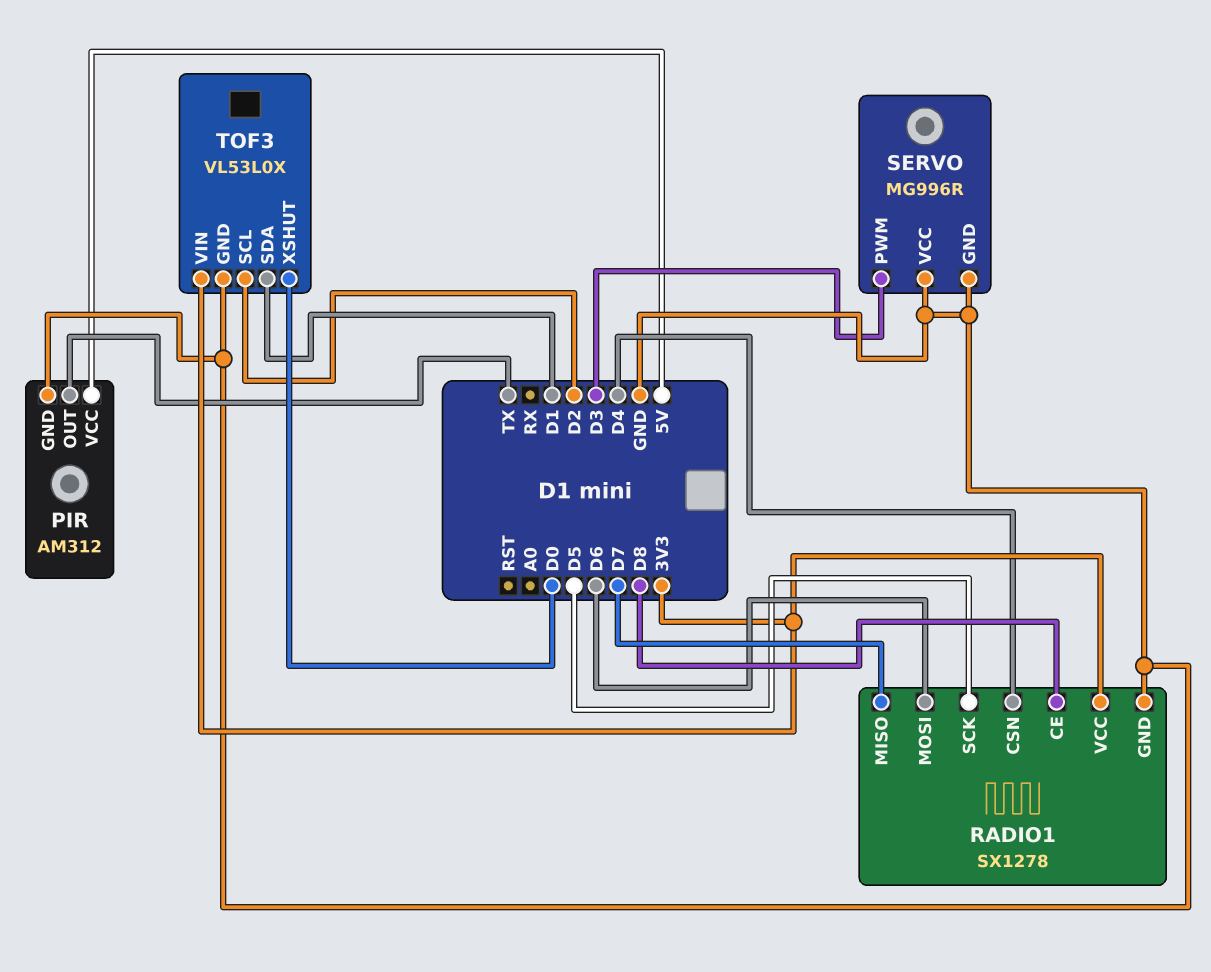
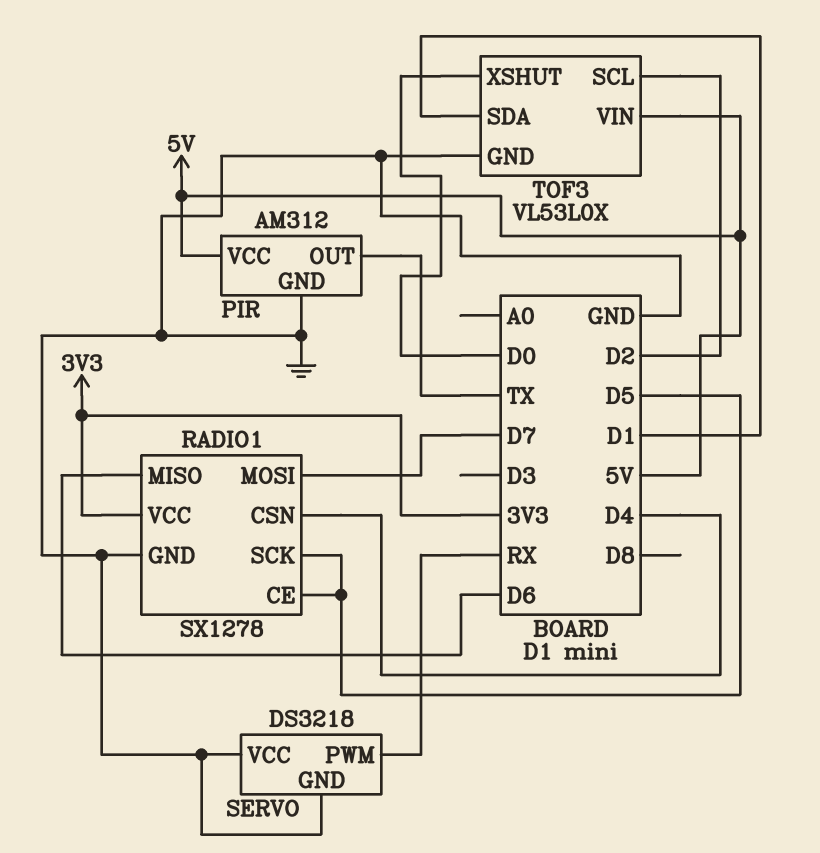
RADIO1 pin CE: D8 -> D5
RADIO1 pin MISO: D7 -> D6
RADIO1 pin MOSI: D6 -> D7
SERVO: MG996R -> DS3218
SERVO pin PWM: D3 -> RX
TOF3 pin VIN: 3V3 -> 5V

